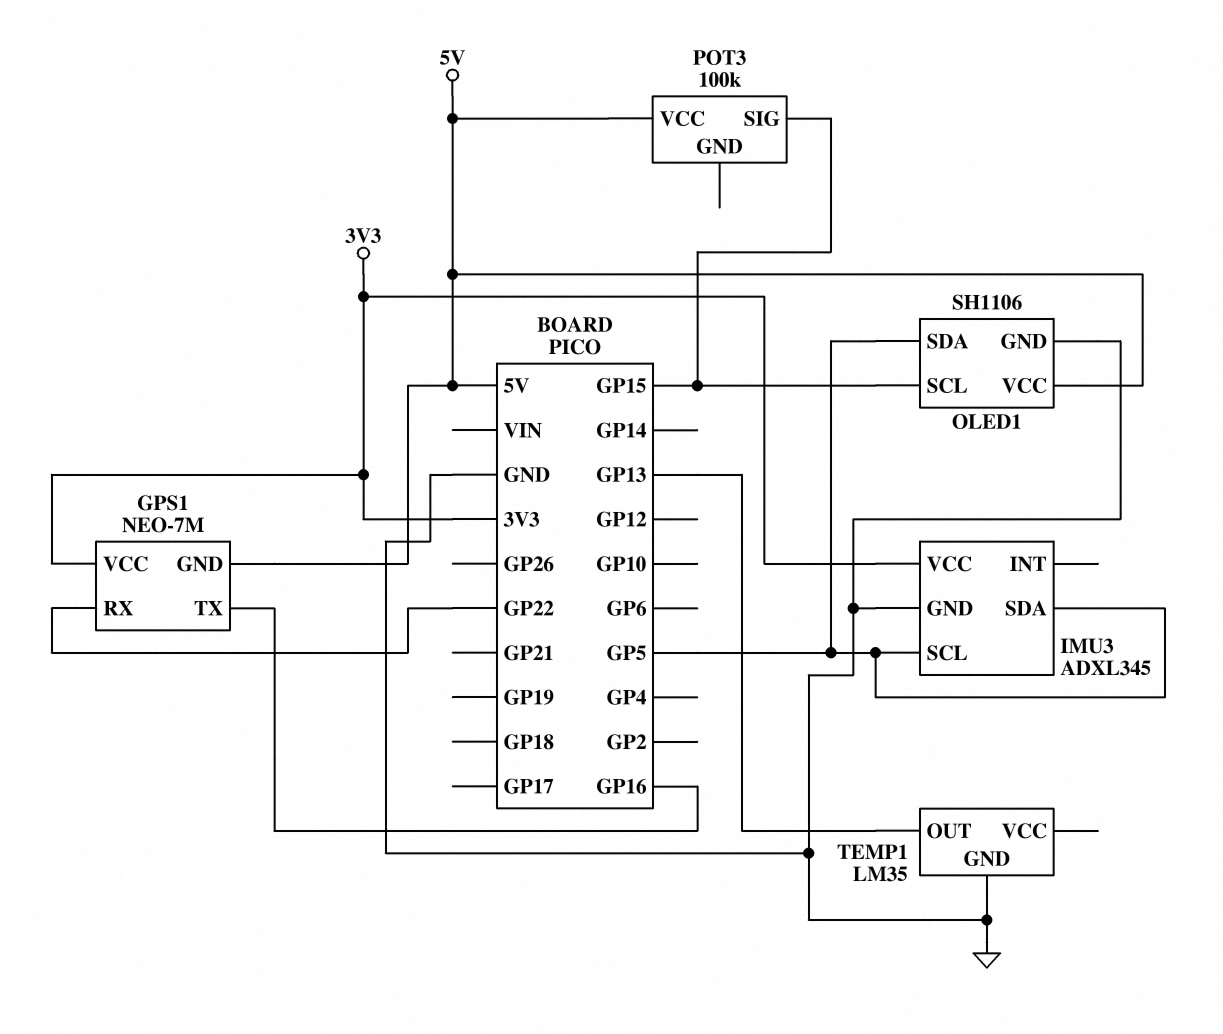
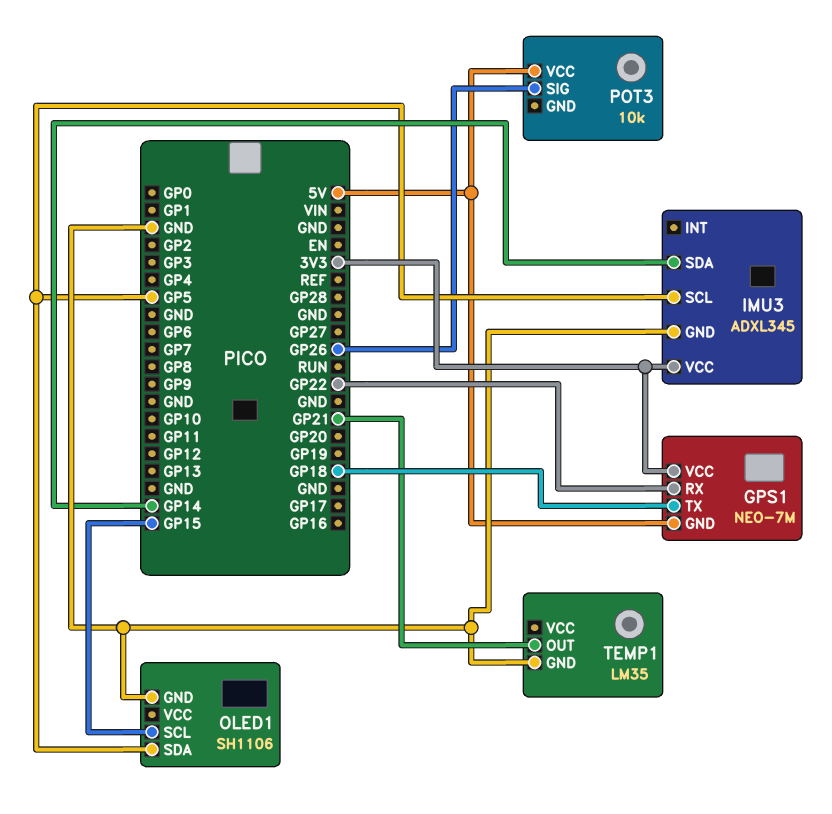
GPS1 pin TX: GP16 -> GP18
IMU3 pin SDA: GP5 -> GP14
OLED1 pin VCC: 5V -> none
POT3: 100k -> 10k
POT3 pin SIG: GP15 -> GP26
TEMP1 pin OUT: GP13 -> GP21

